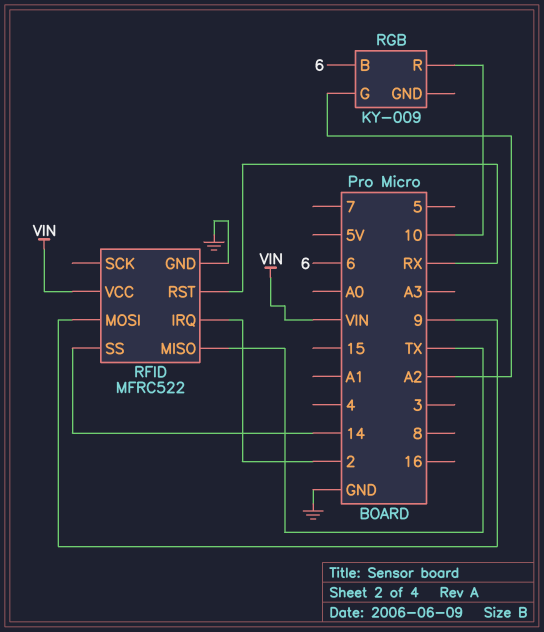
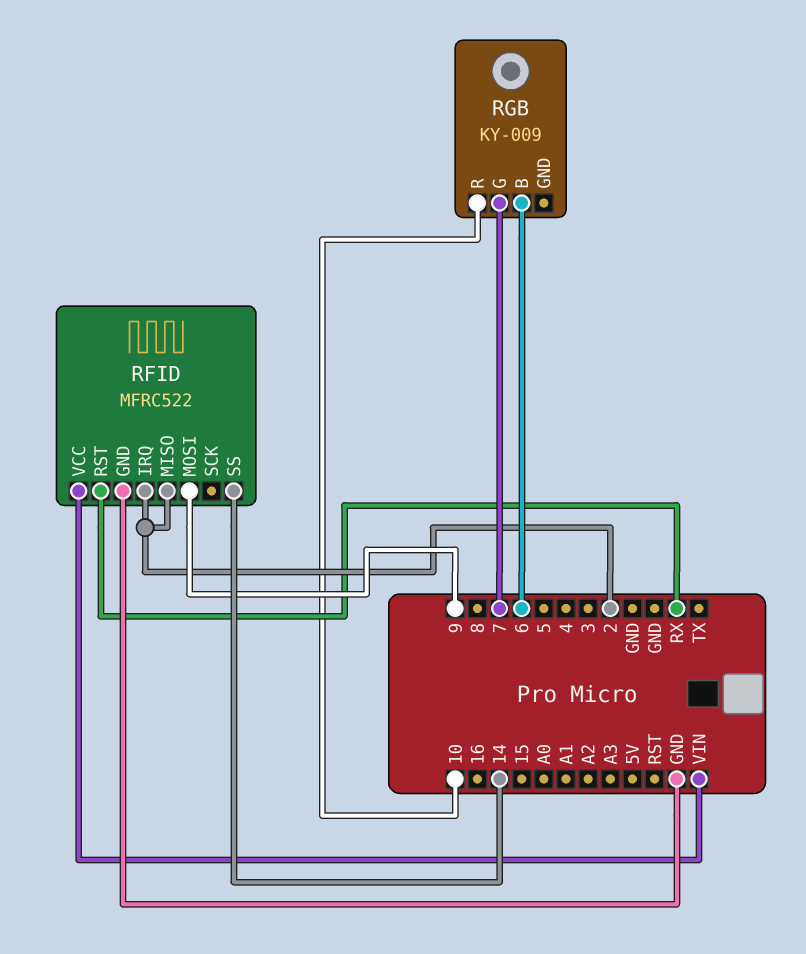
RFID pin MISO: TX -> 2
RGB pin G: A2 -> 7

